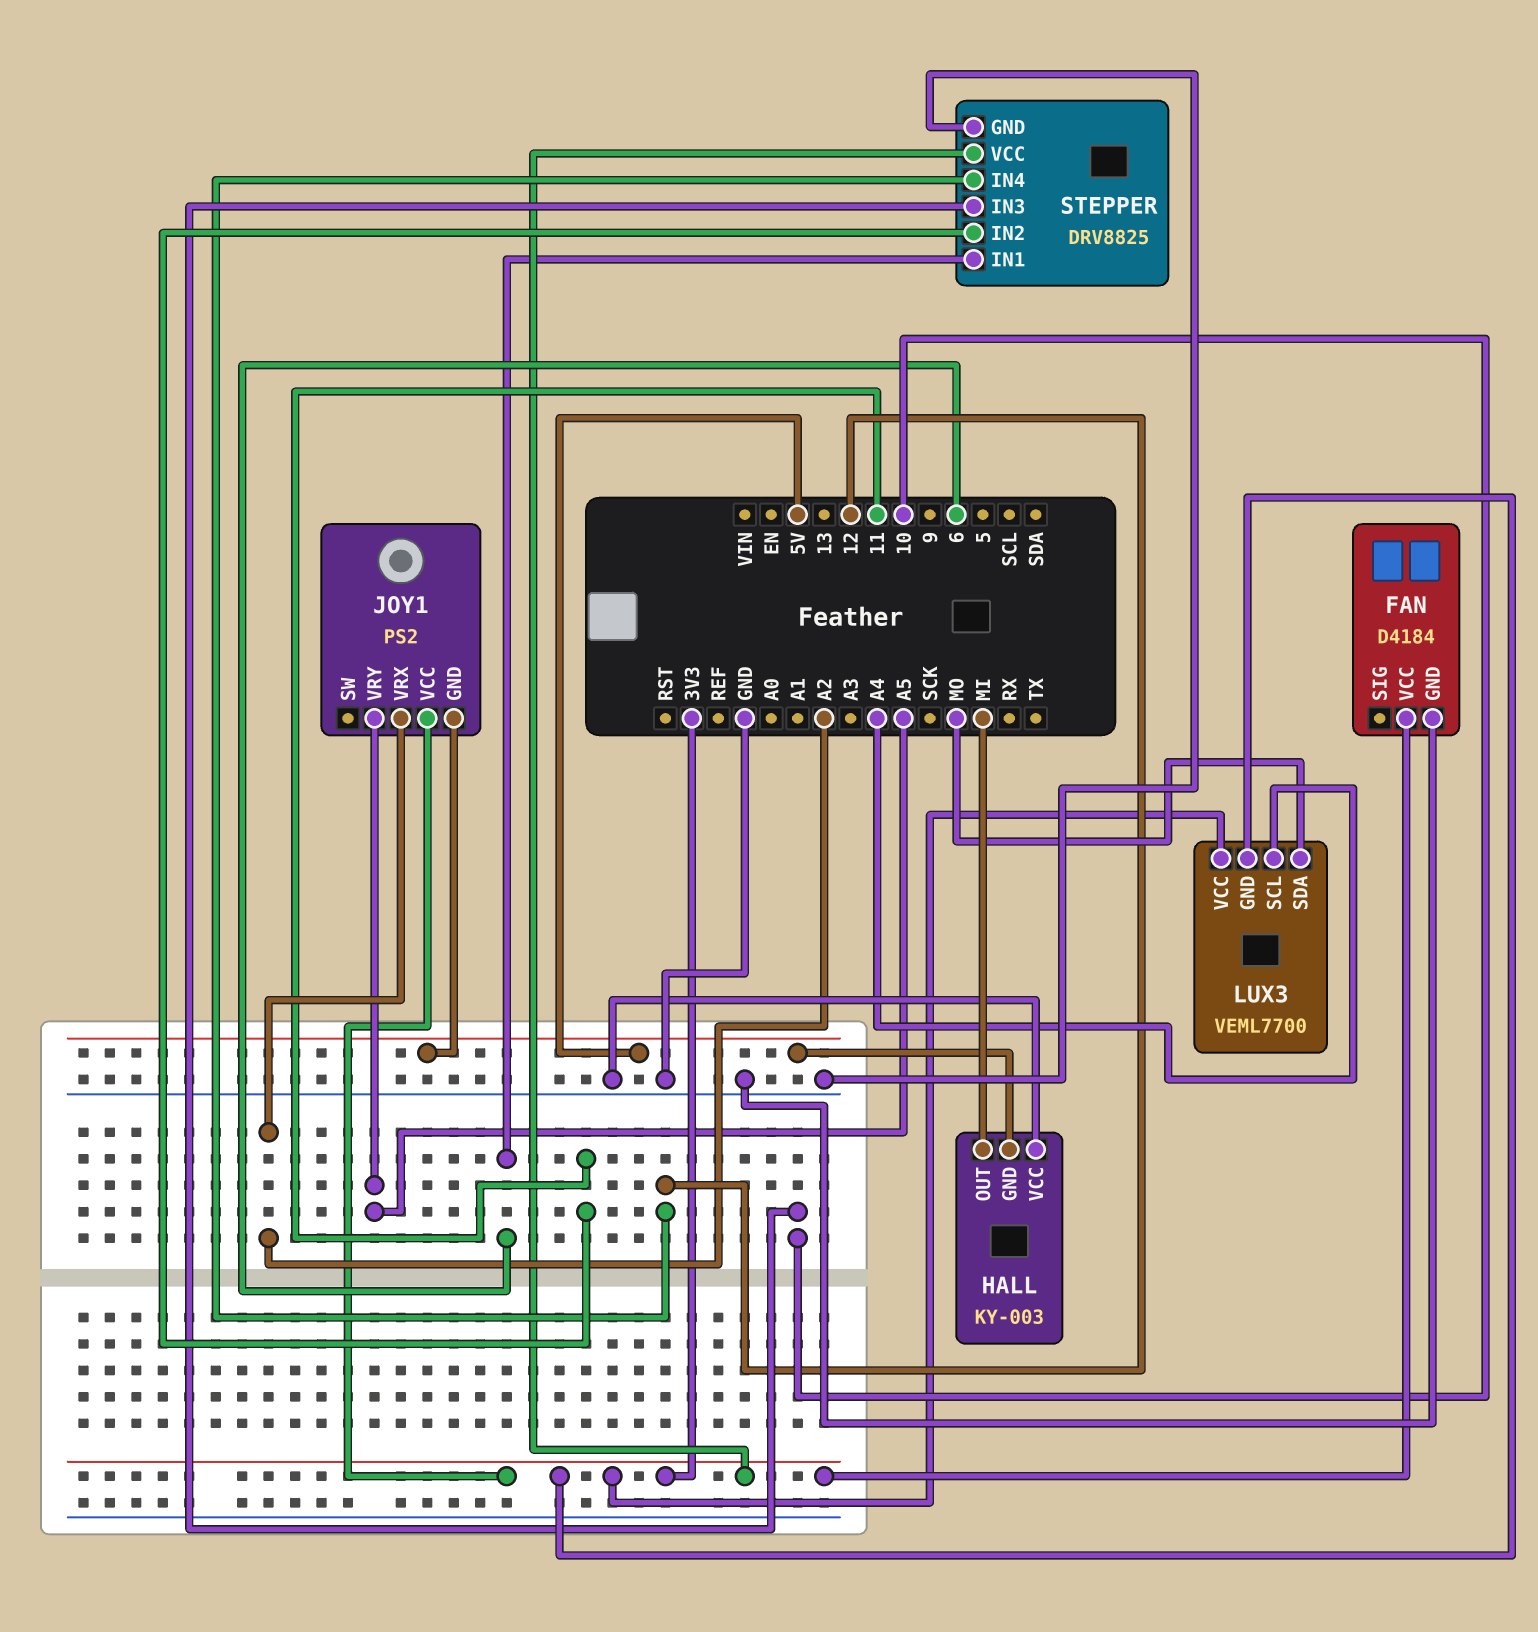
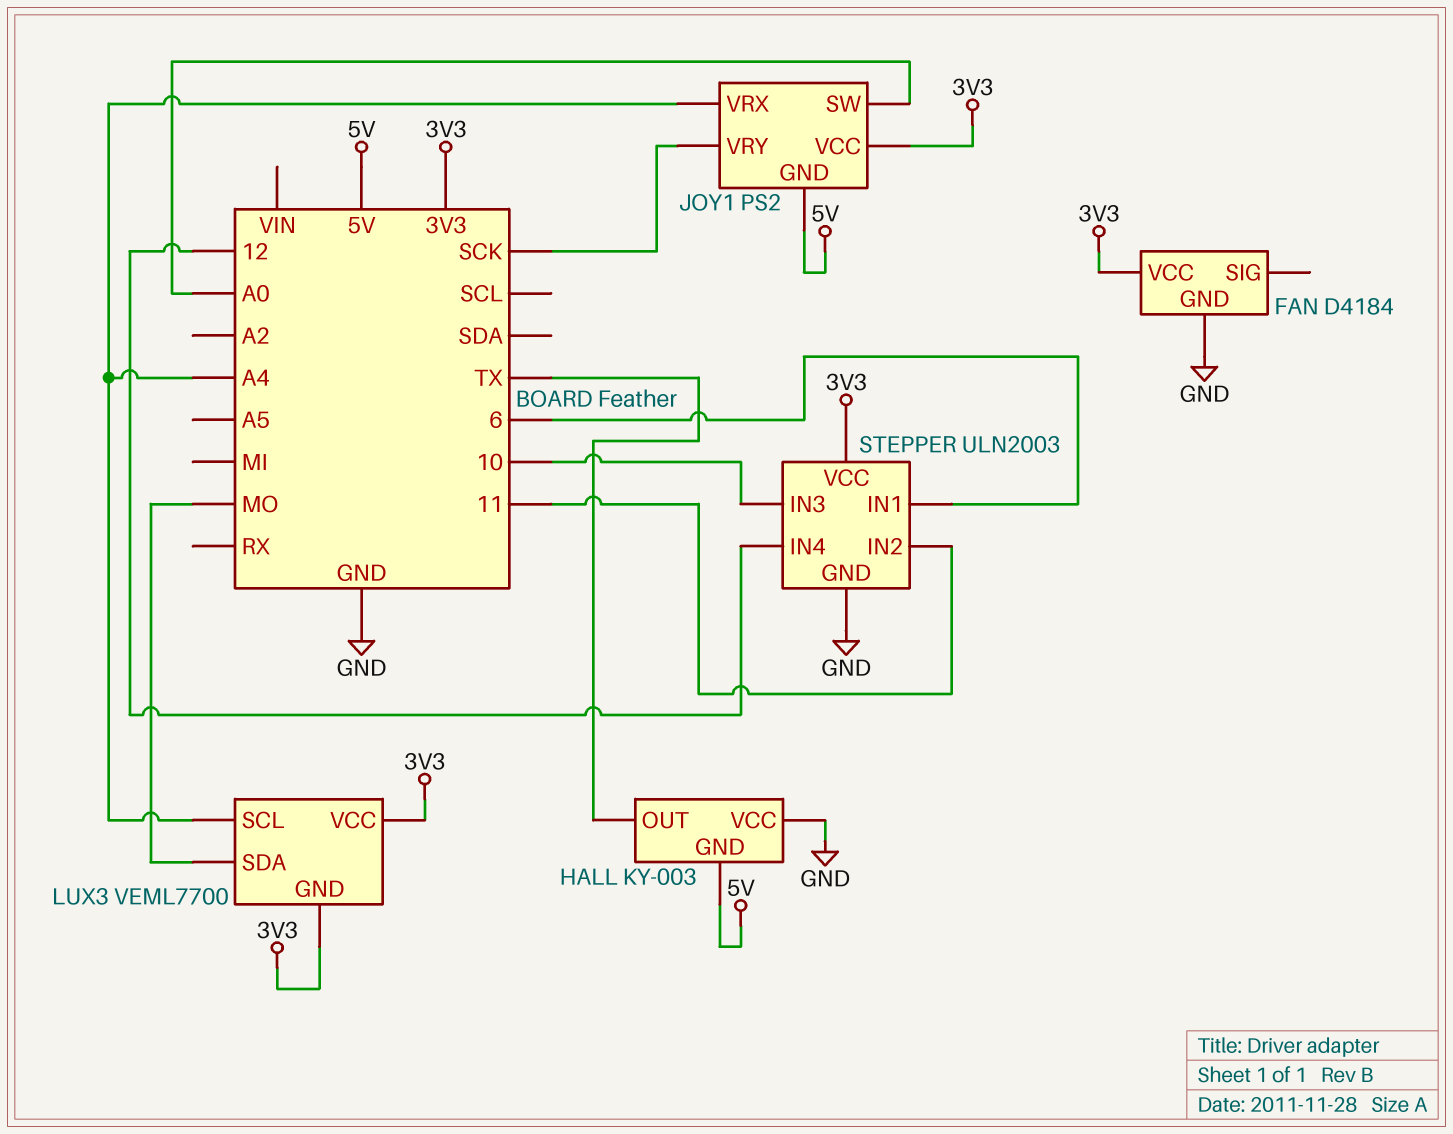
HALL pin OUT: MI -> TX
JOY1 pin SW: none -> A0
JOY1 pin VRX: A2 -> A4
JOY1 pin VRY: A5 -> SCK
STEPPER: DRV8825 -> ULN2003

